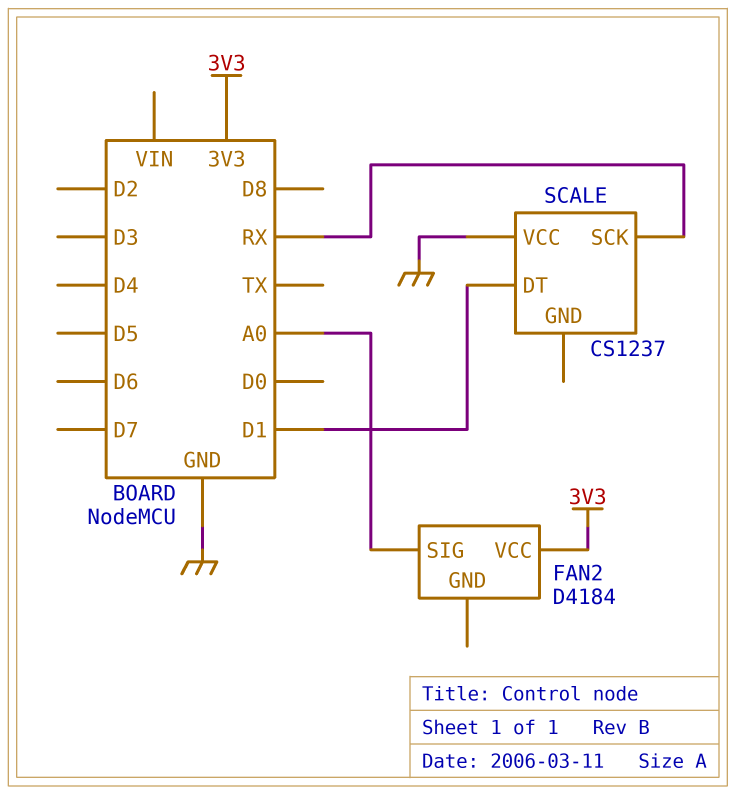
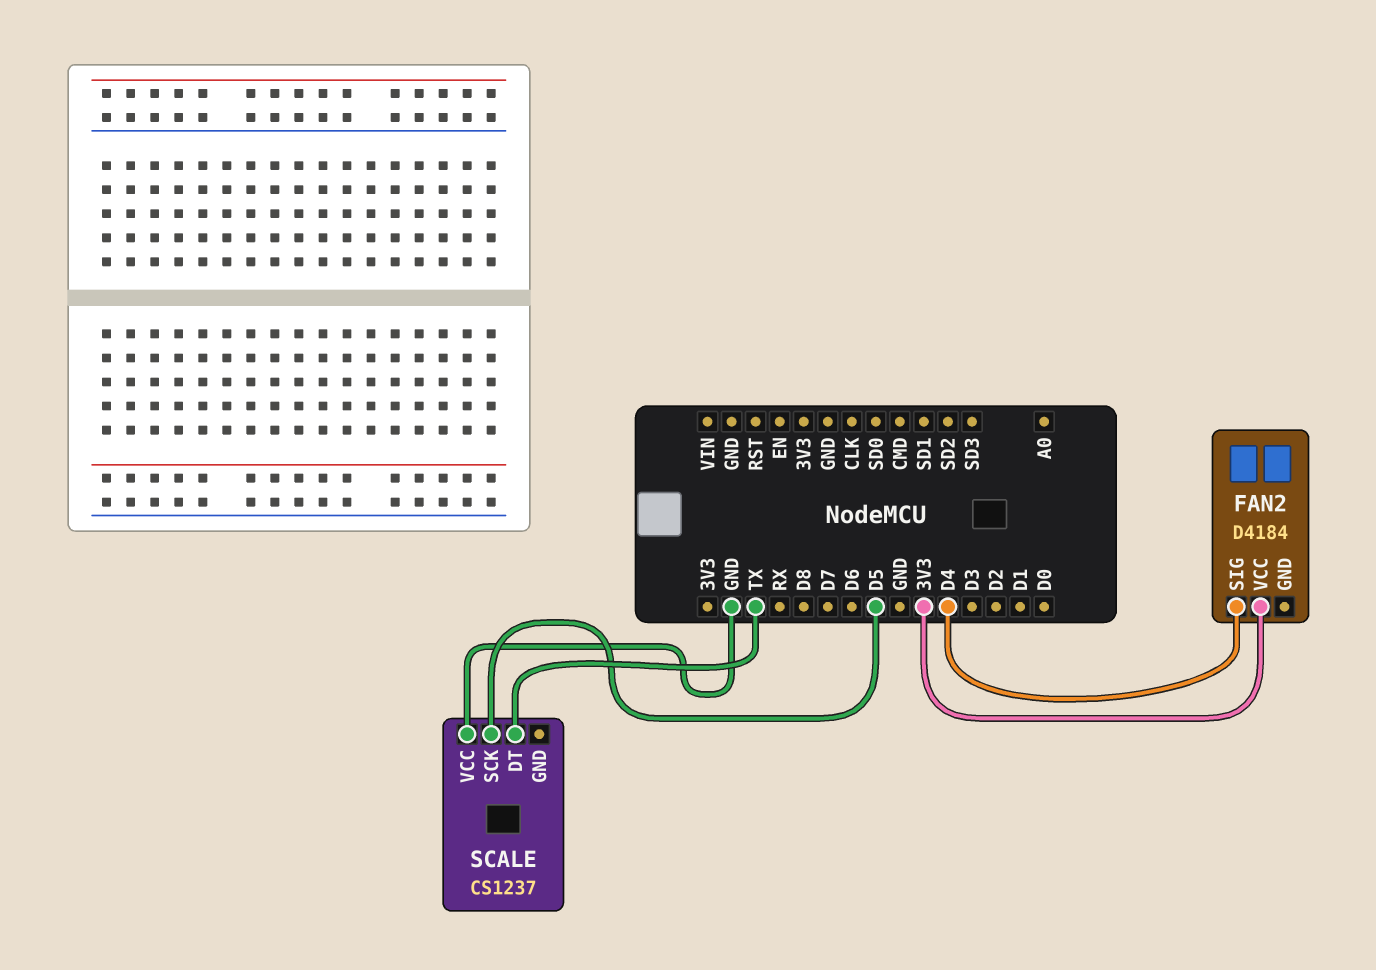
FAN2 pin SIG: A0 -> D4
SCALE pin DT: D1 -> TX
SCALE pin SCK: RX -> D5

